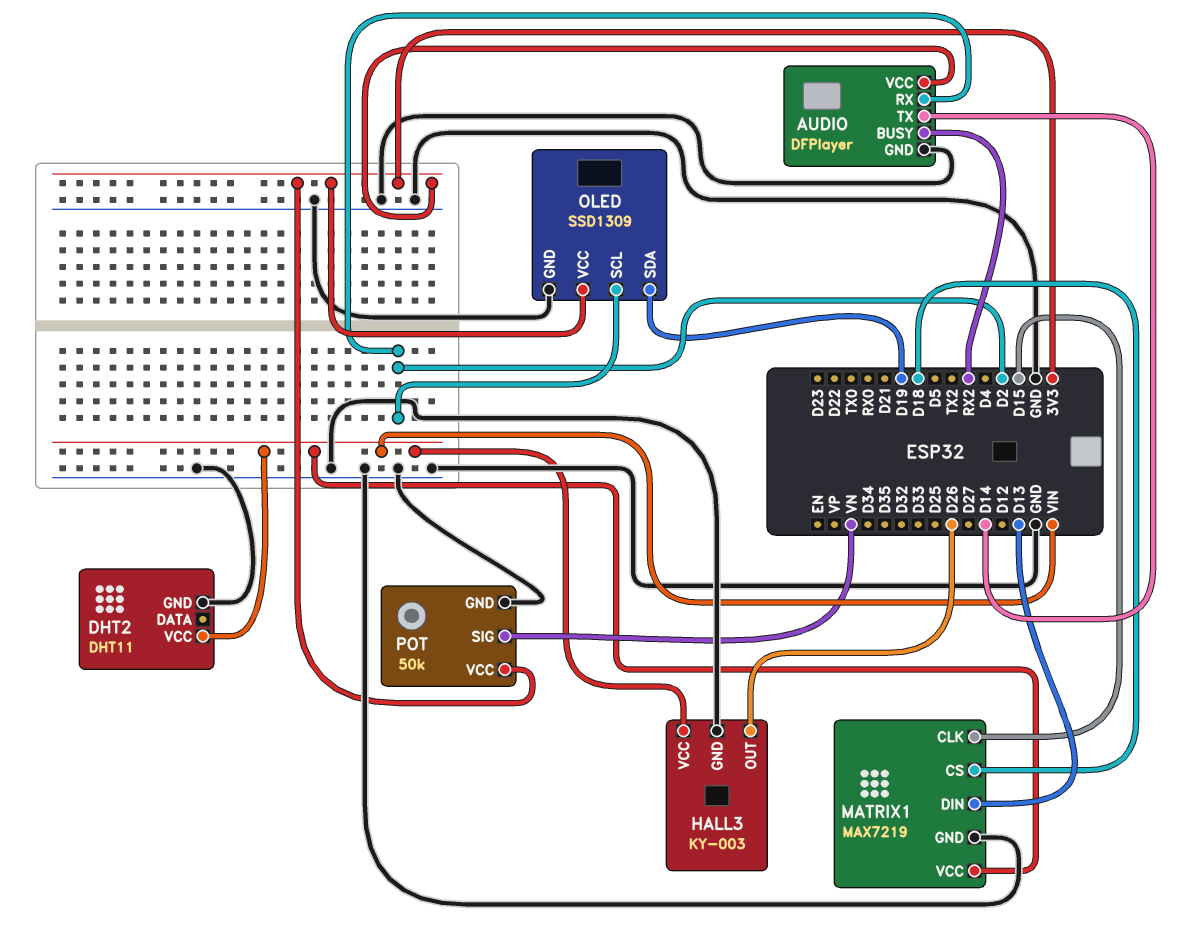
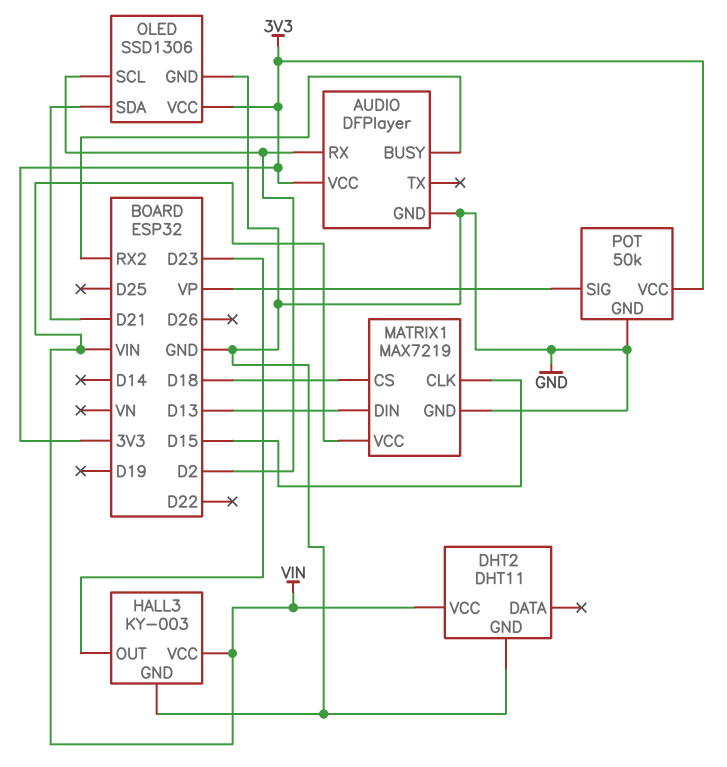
AUDIO pin TX: D14 -> none
HALL3 pin OUT: D26 -> D23
OLED: SSD1309 -> SSD1306
OLED pin SDA: D19 -> D21
POT pin SIG: VN -> VP

